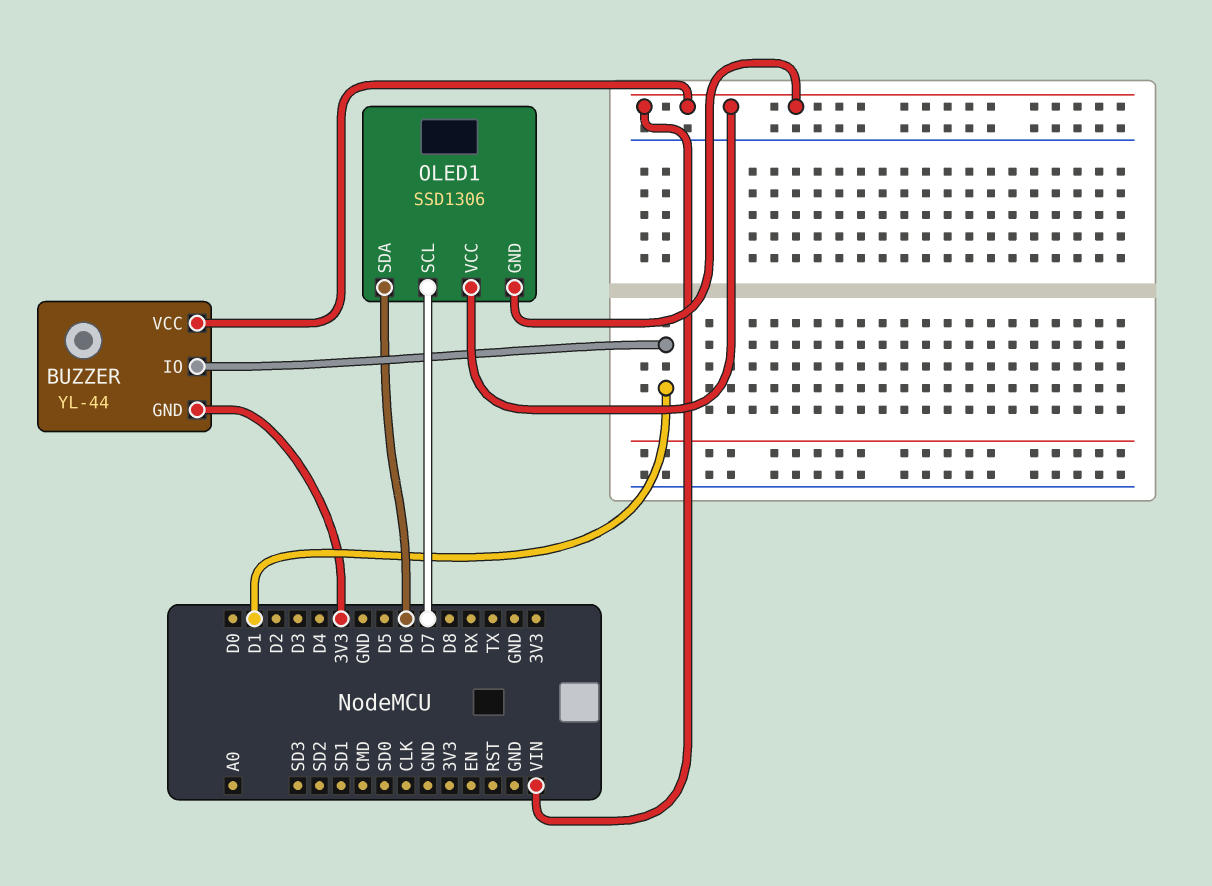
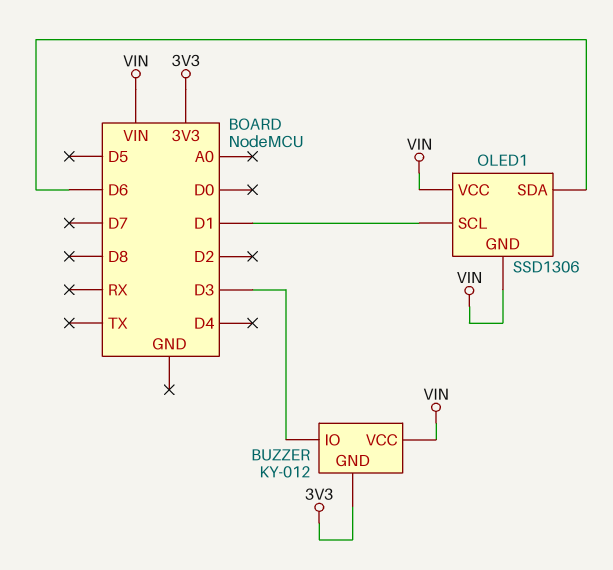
BUZZER: YL-44 -> KY-012
BUZZER pin IO: D1 -> D3
OLED1 pin SCL: D7 -> D1

